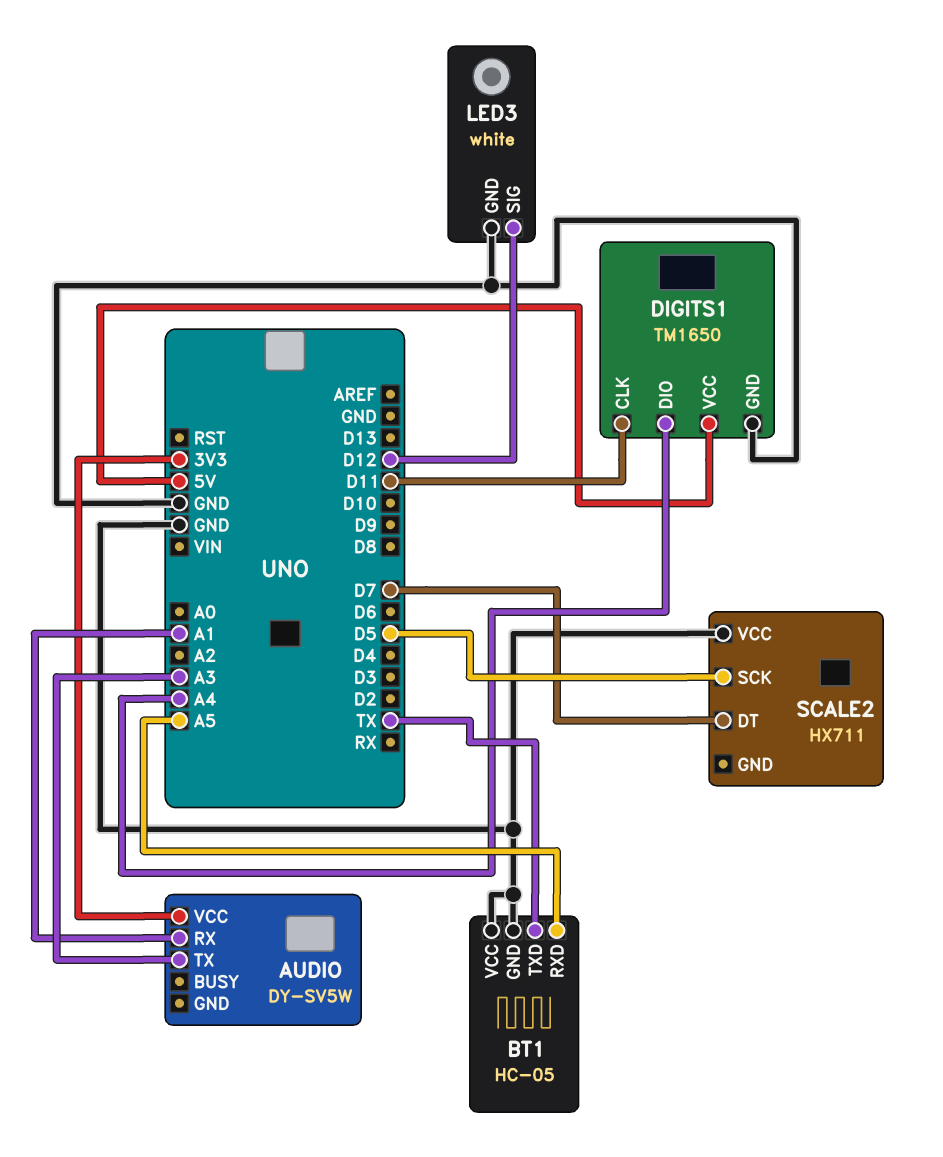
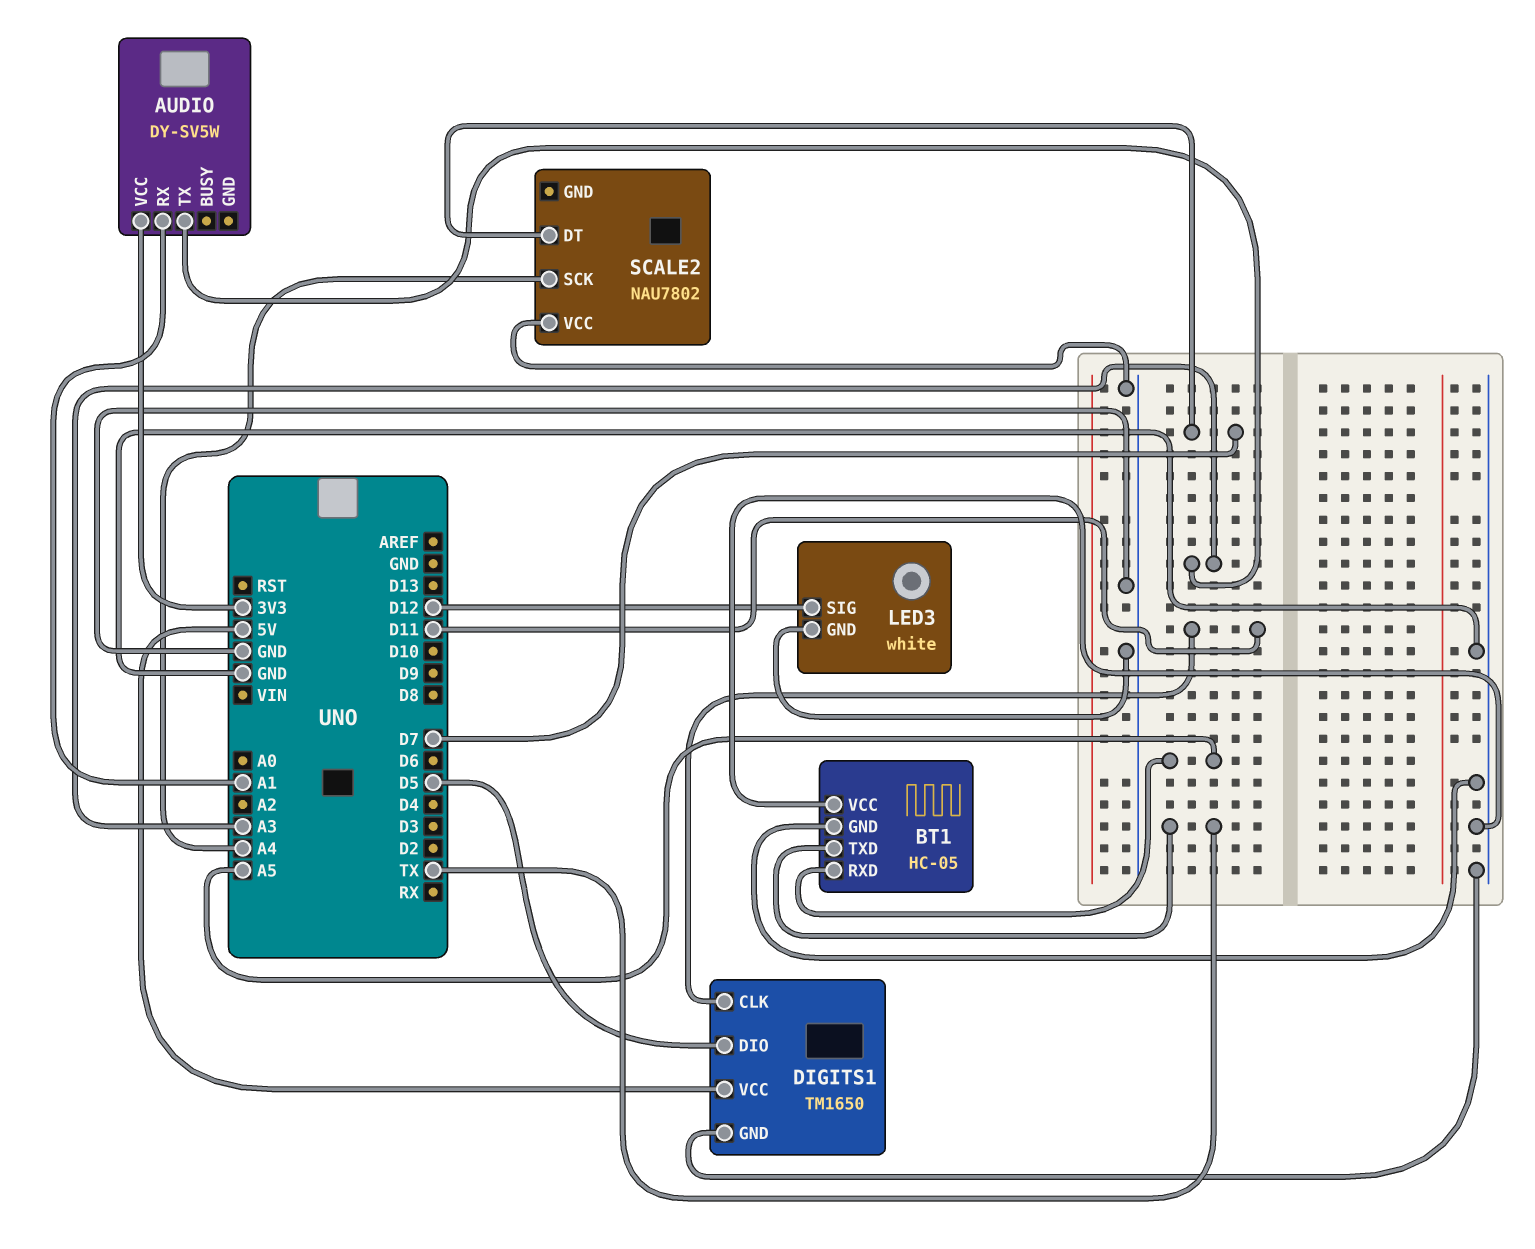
DIGITS1 pin DIO: A4 -> D5
SCALE2: HX711 -> NAU7802
SCALE2 pin SCK: D5 -> A4

